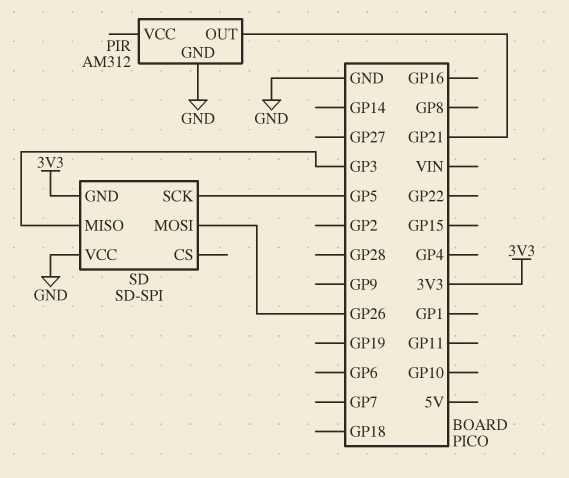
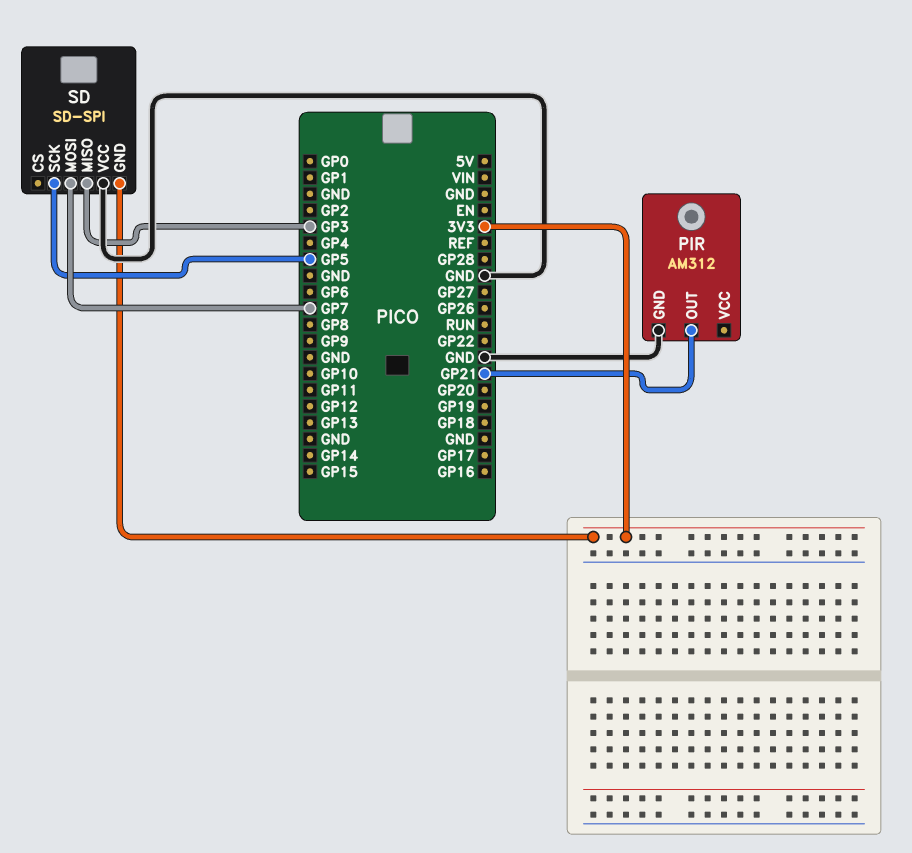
SD pin MOSI: GP26 -> GP7

